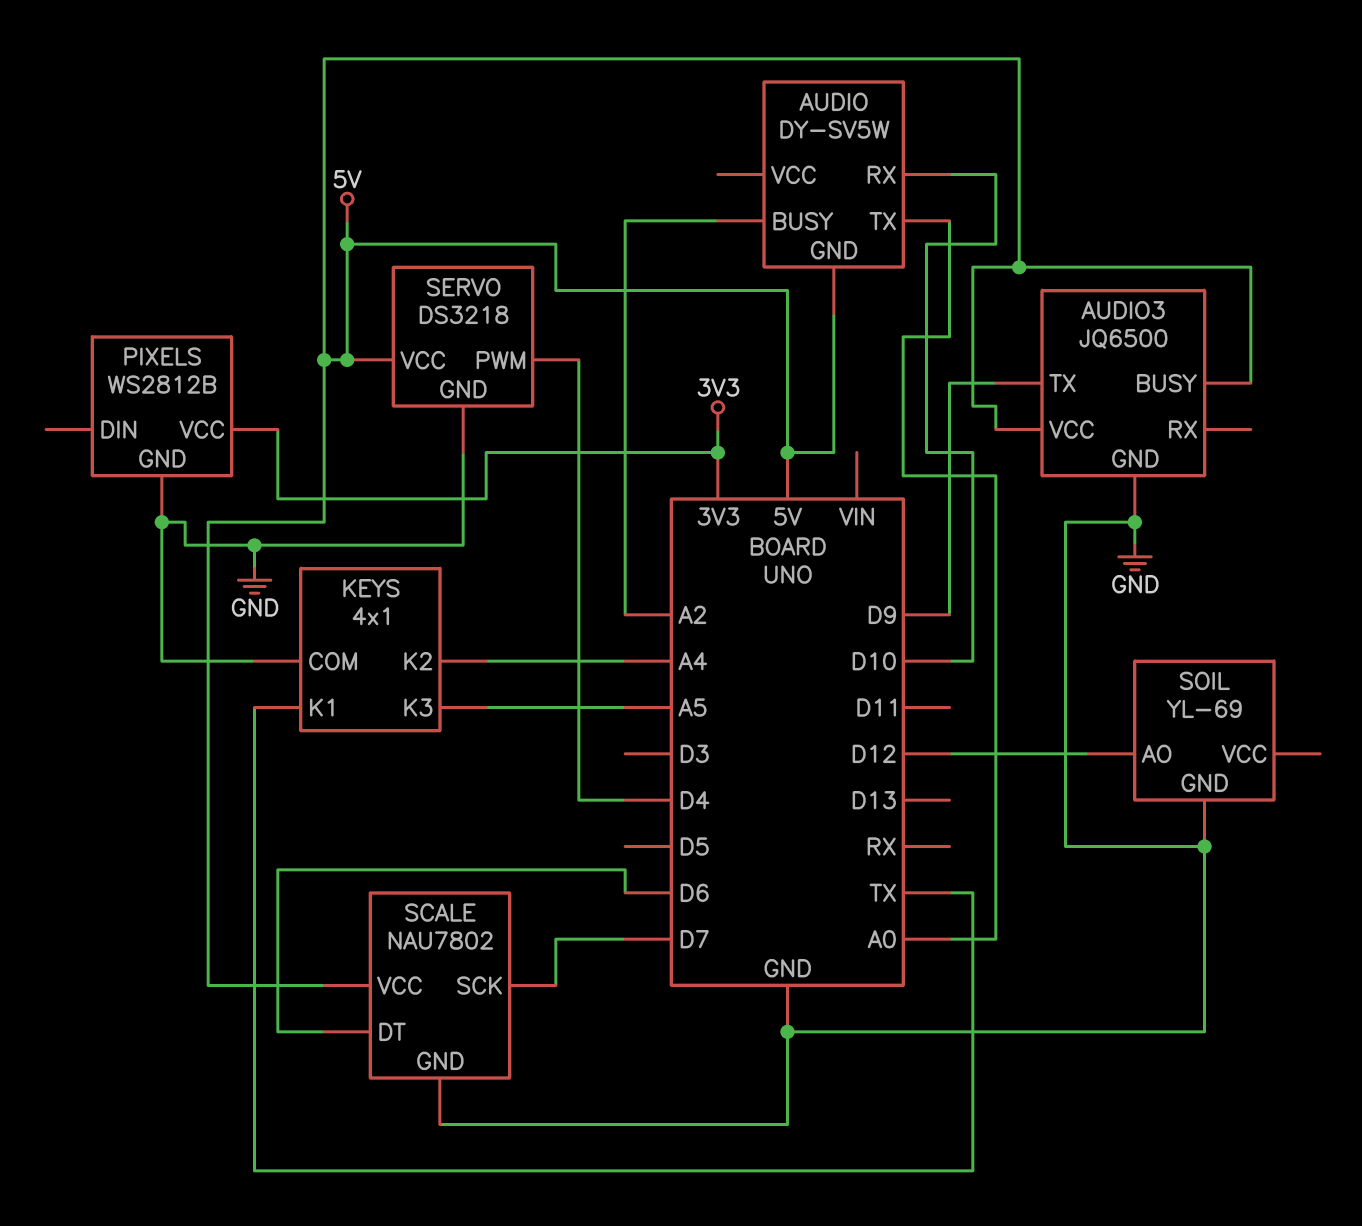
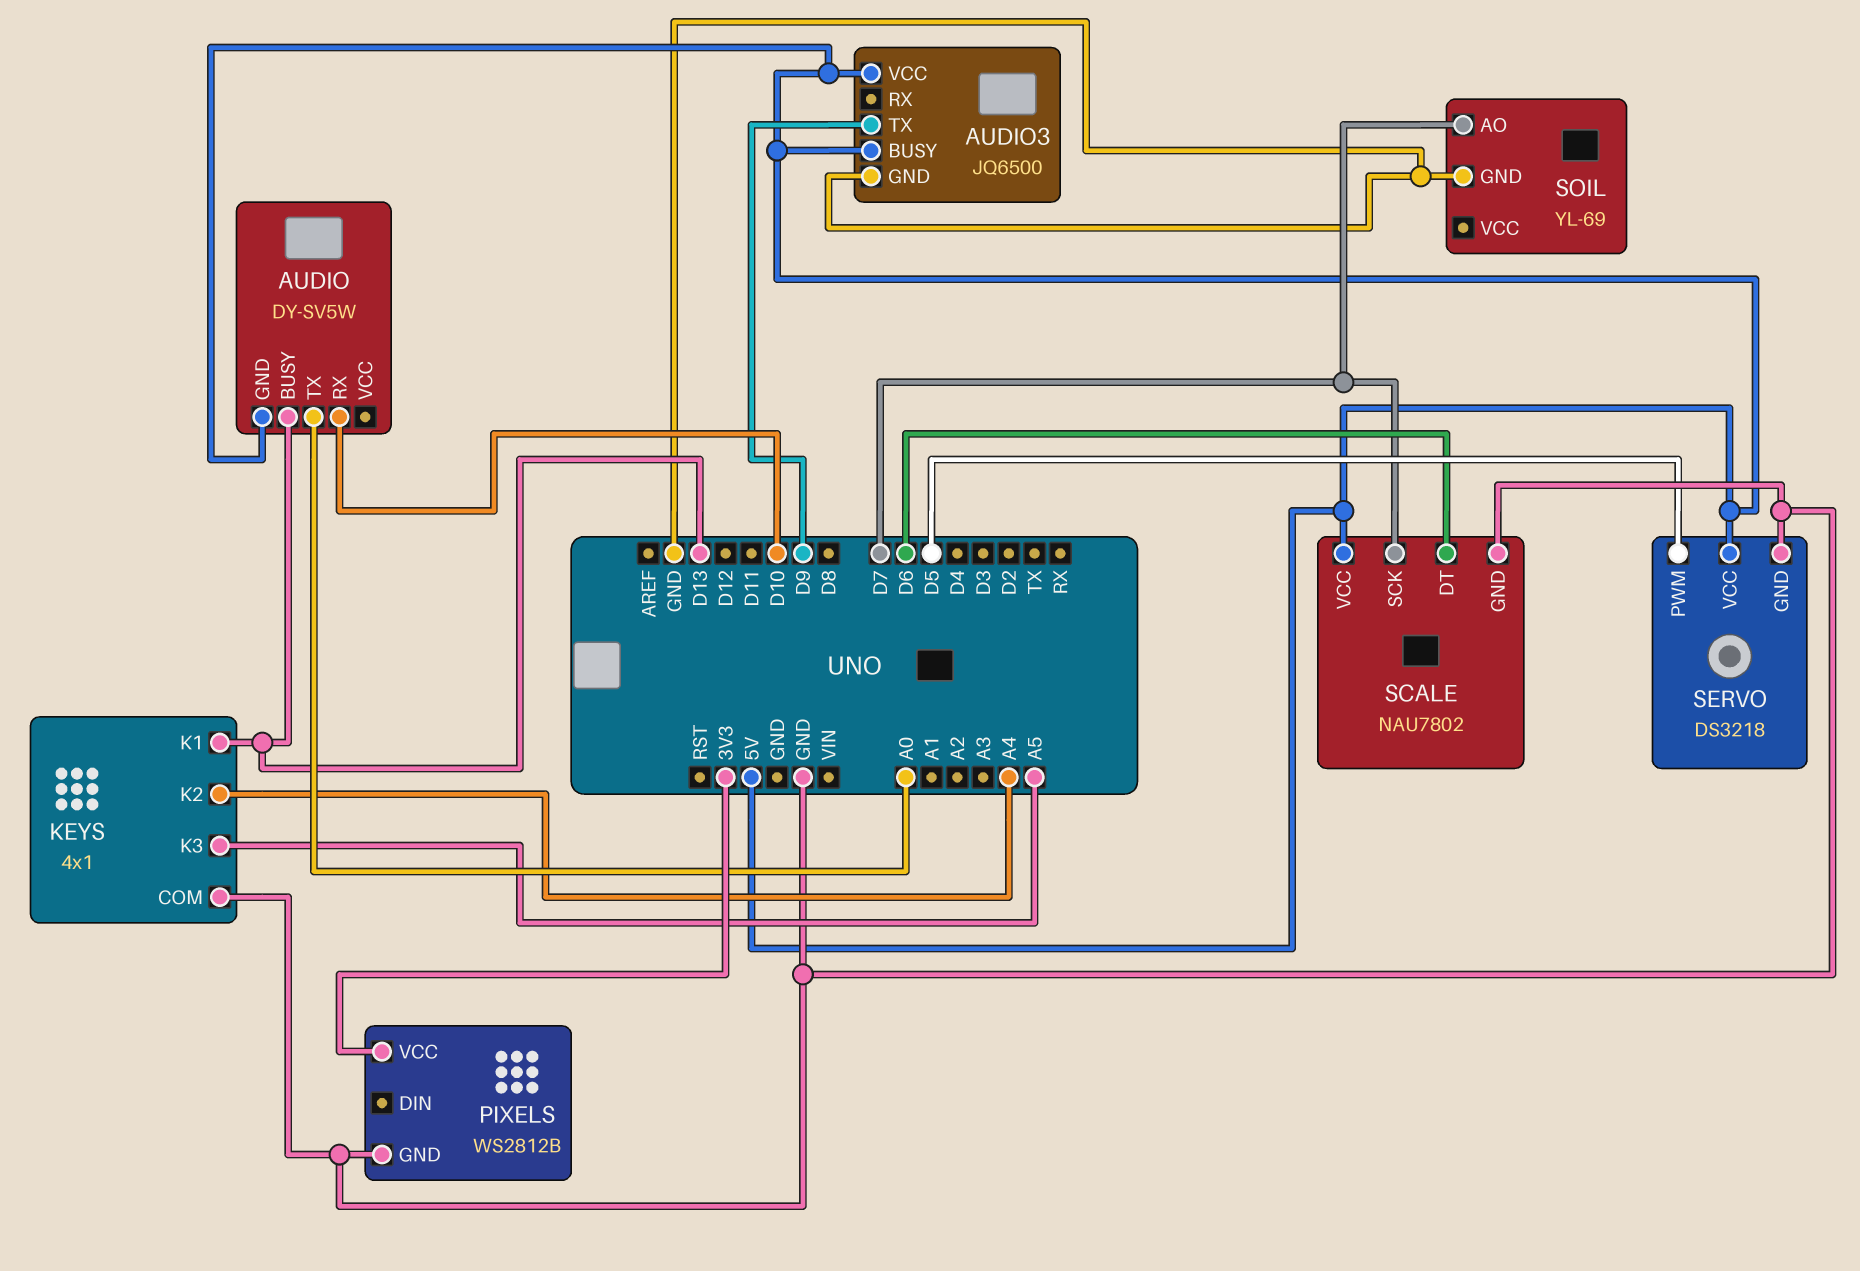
AUDIO pin BUSY: A2 -> D13
KEYS pin K1: TX -> D13
SERVO pin PWM: D4 -> D5
SOIL pin AO: D12 -> D7

